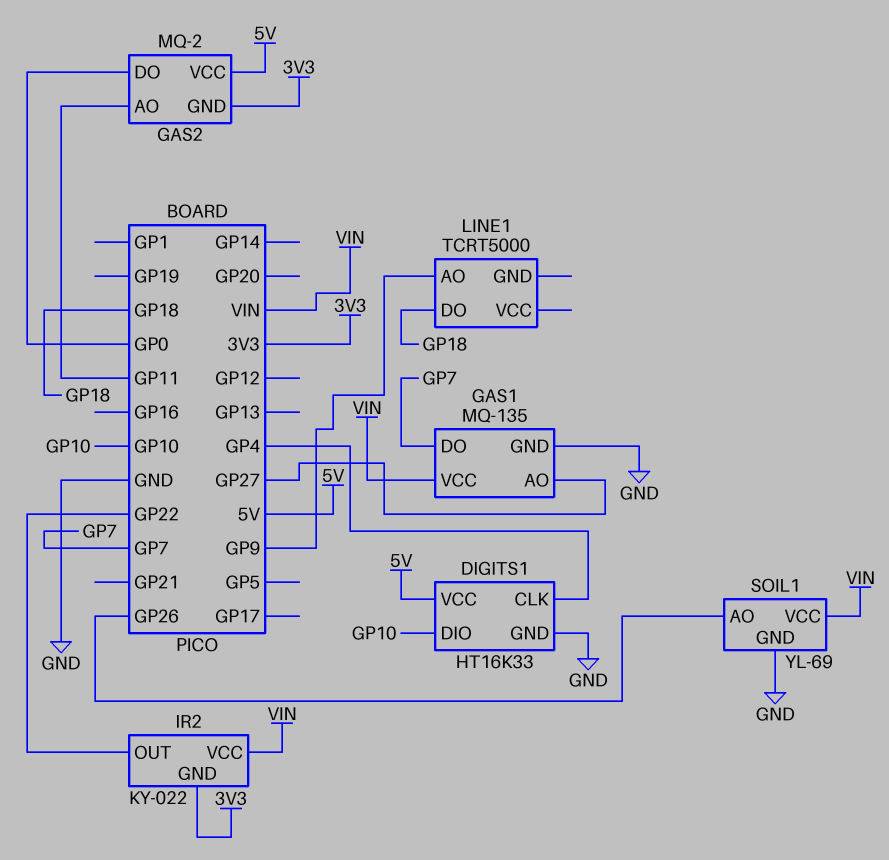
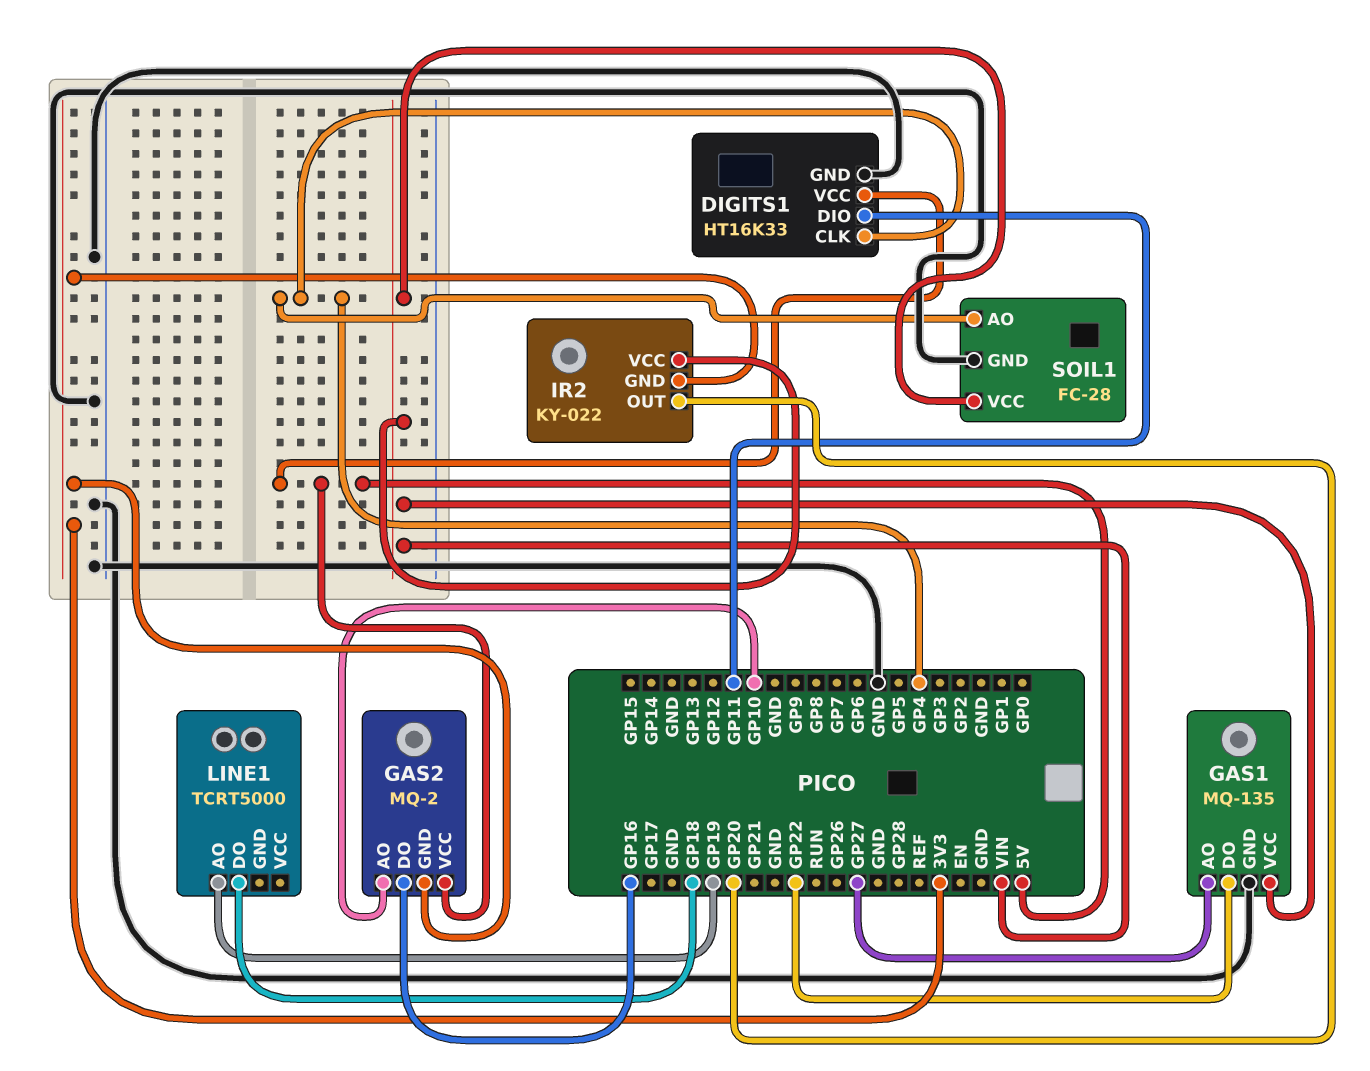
DIGITS1 pin DIO: GP10 -> GP11
GAS1 pin DO: GP7 -> GP22
GAS2 pin AO: GP11 -> GP10
GAS2 pin DO: GP0 -> GP16
IR2 pin OUT: GP22 -> GP20
LINE1 pin AO: GP9 -> GP19
SOIL1: YL-69 -> FC-28
SOIL1 pin AO: GP26 -> GP4

